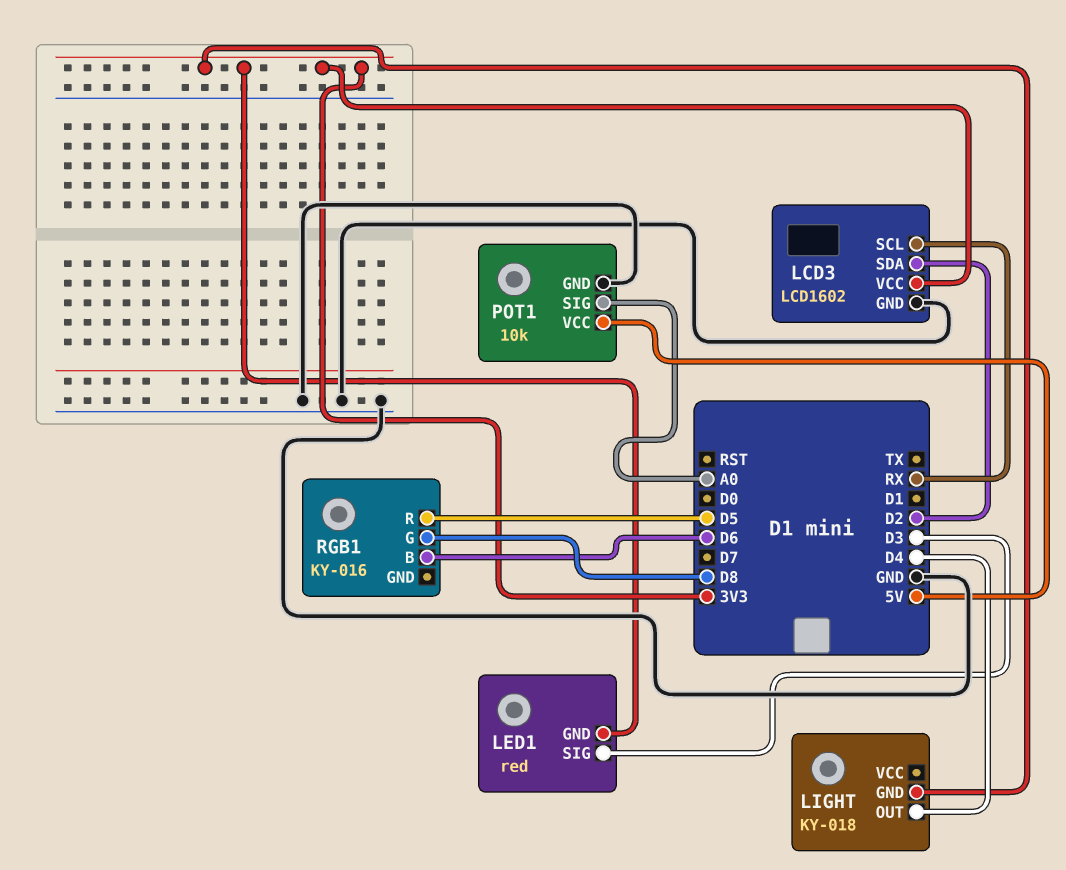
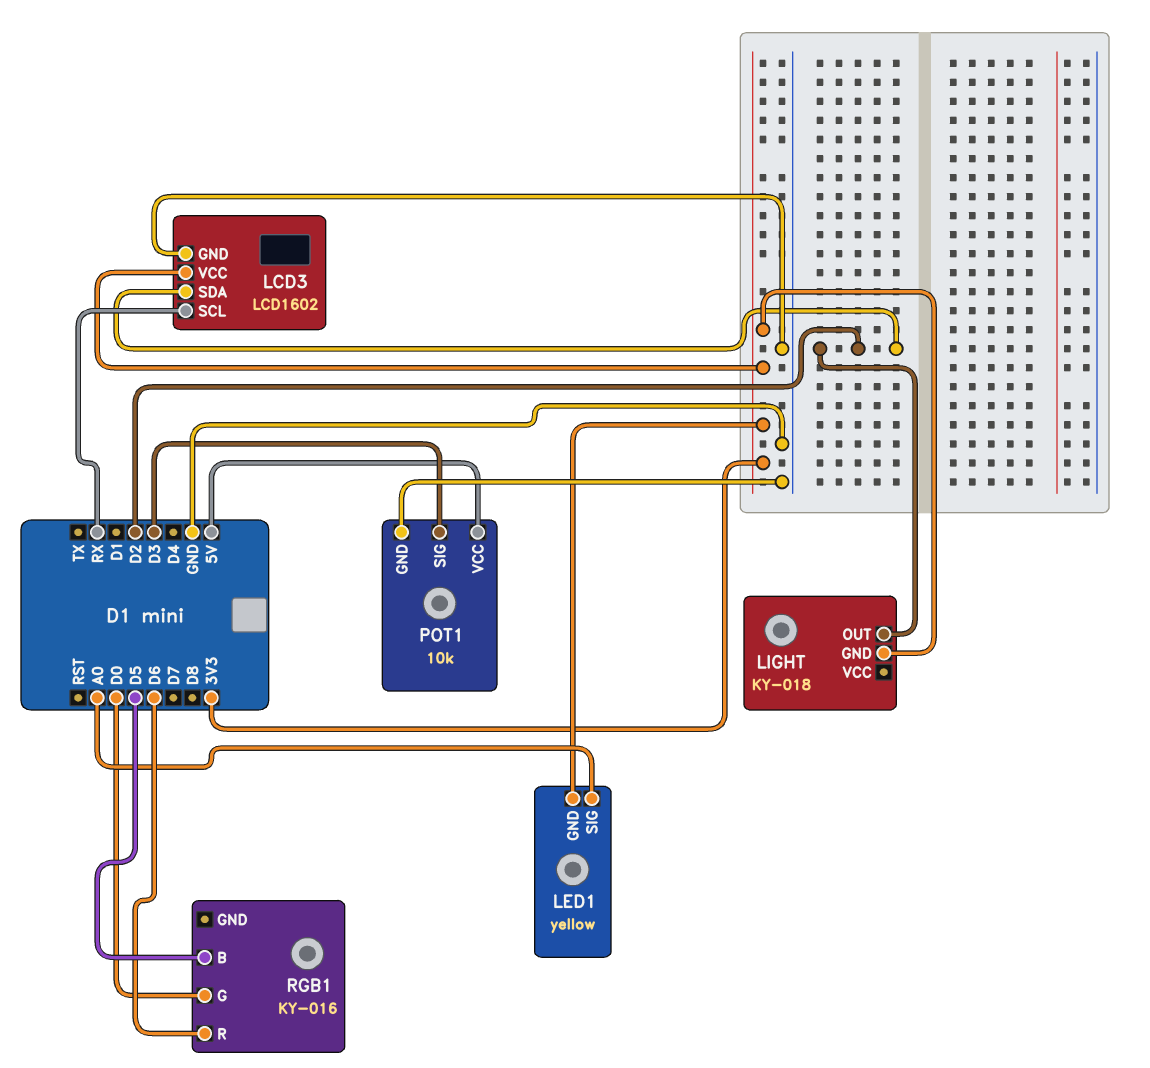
LED1: red -> yellow
LED1 pin SIG: D3 -> A0
LIGHT pin OUT: D4 -> D2
POT1 pin SIG: A0 -> D3
RGB1 pin B: D6 -> D5
RGB1 pin G: D8 -> D0
RGB1 pin R: D5 -> D6

